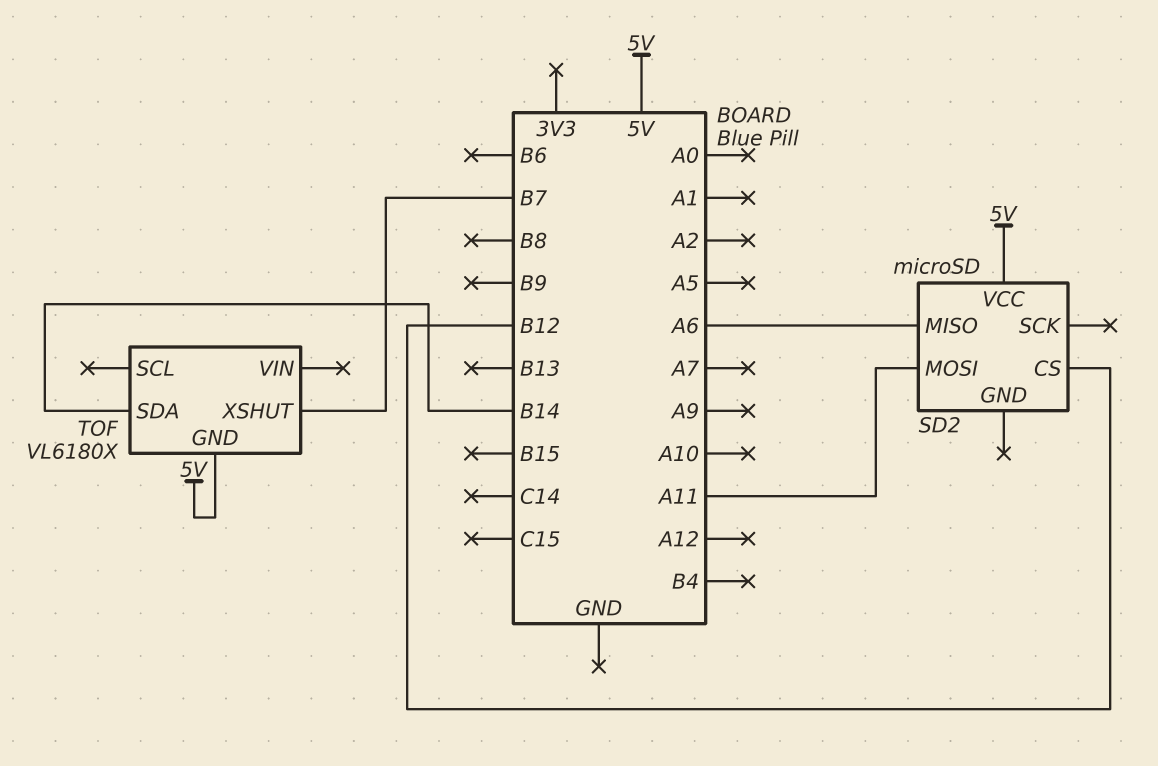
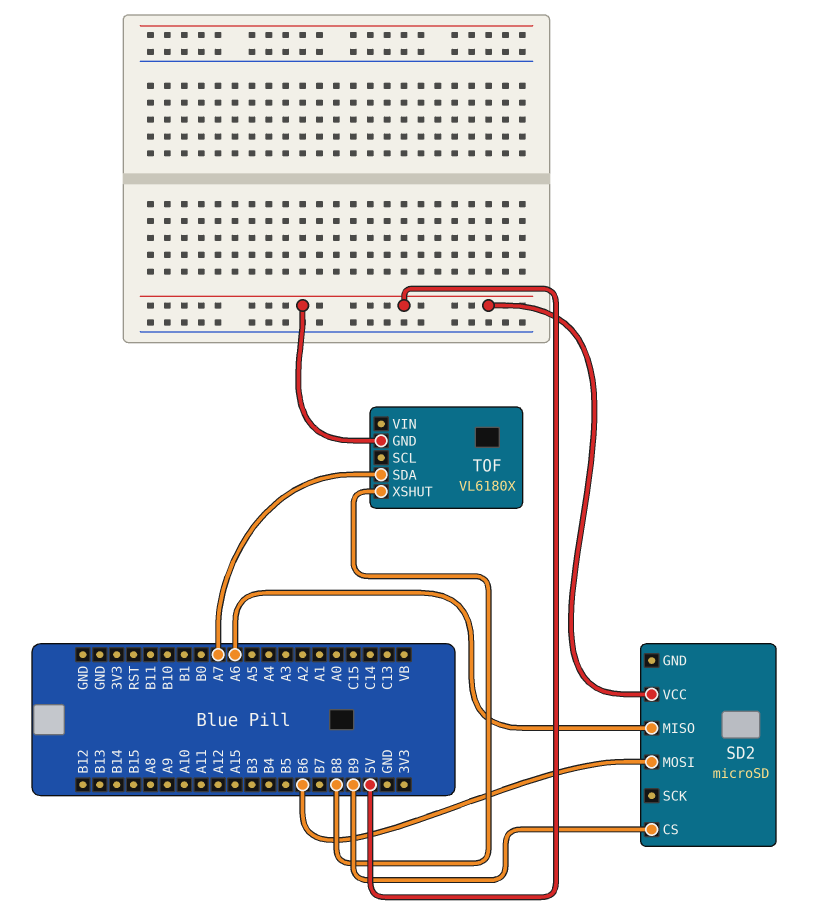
SD2 pin CS: B12 -> B9
SD2 pin MOSI: A11 -> B6
TOF pin SDA: B14 -> A7
TOF pin XSHUT: B7 -> B8

